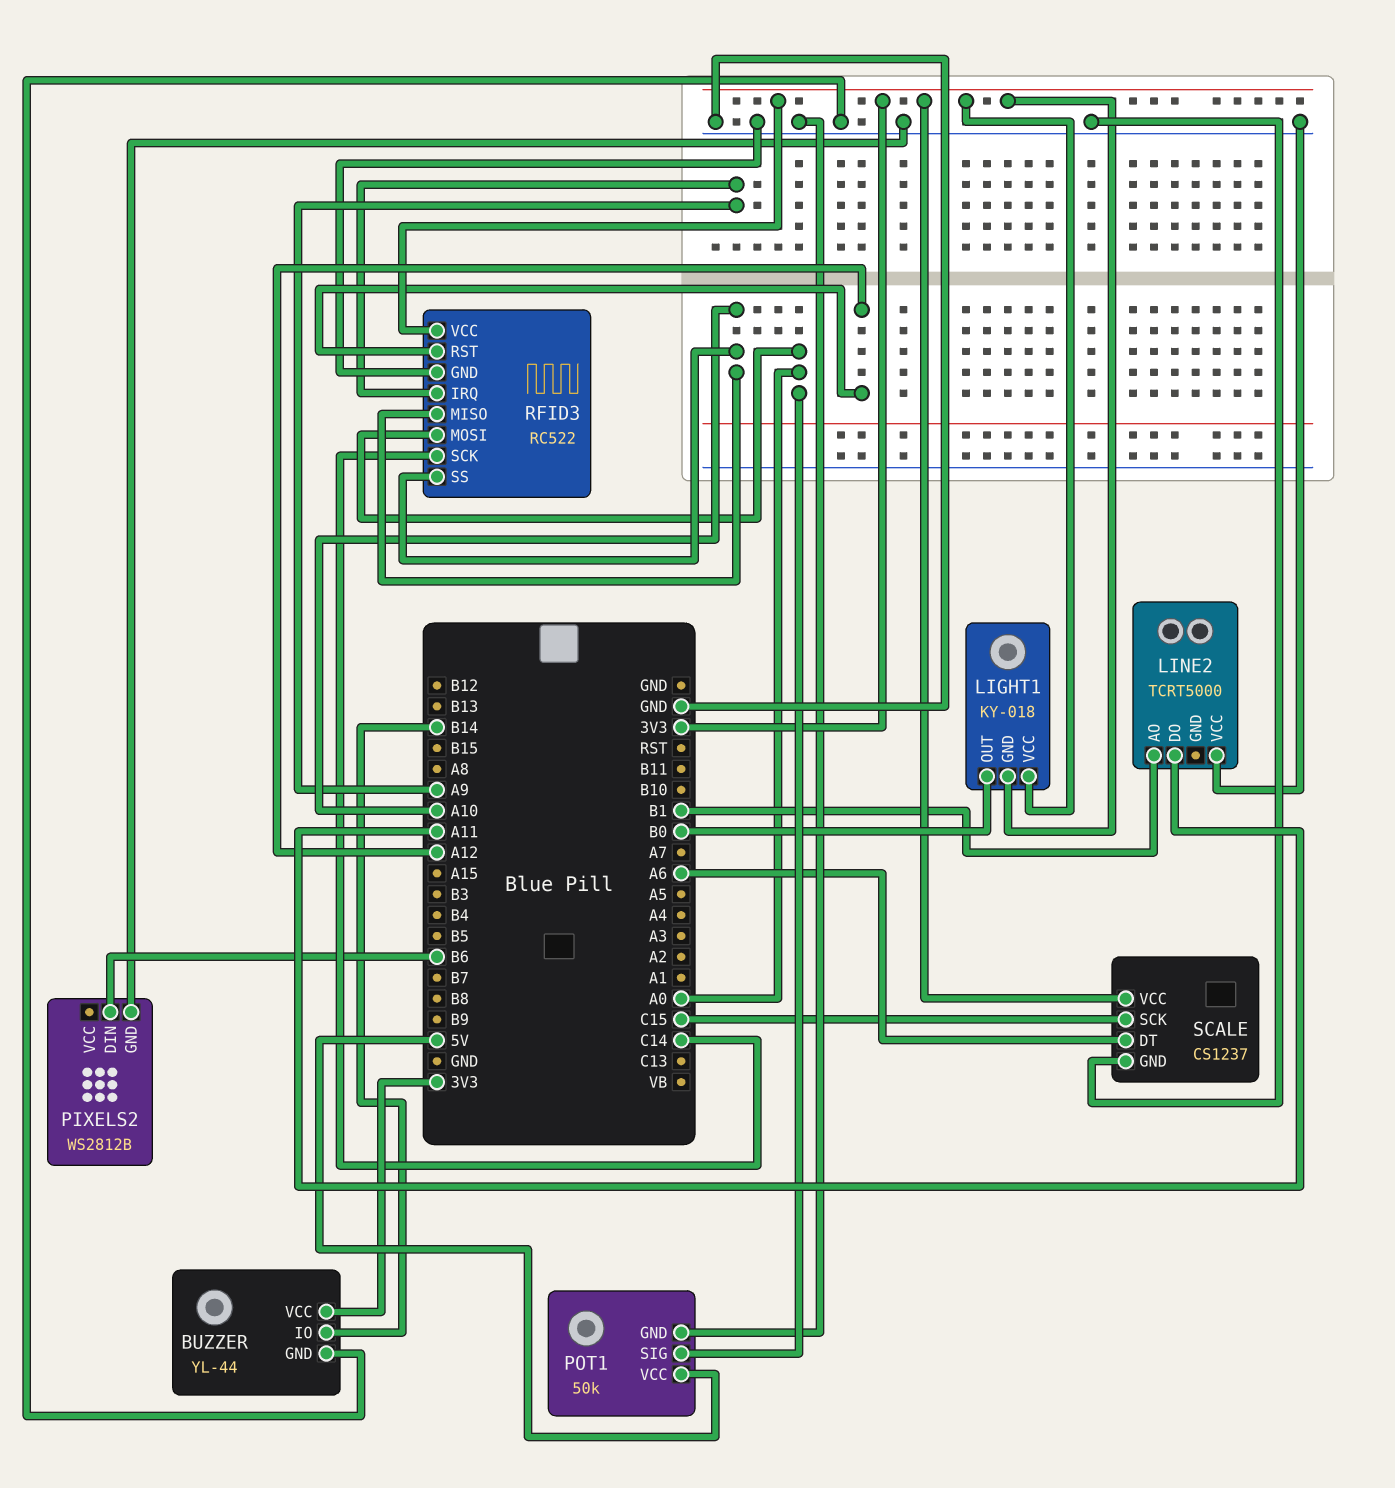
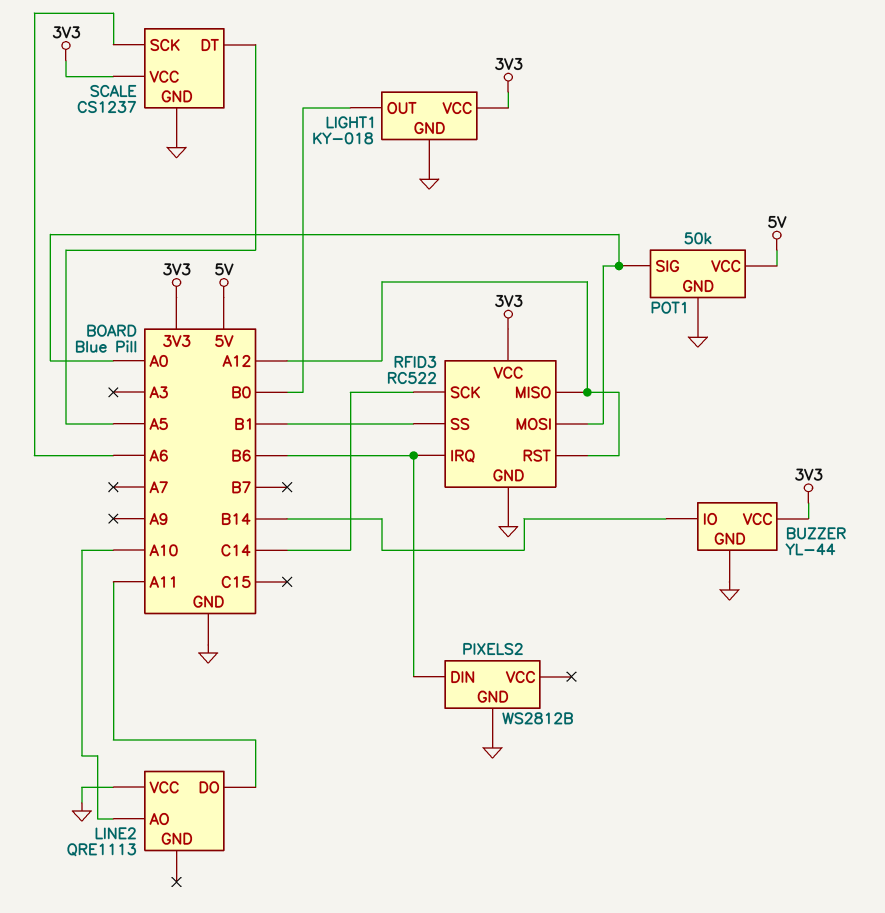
LIGHT1 pin GND: 3V3 -> GND
LINE2: TCRT5000 -> QRE1113
LINE2 pin AO: B1 -> A10
RFID3 pin IRQ: A9 -> B6
RFID3 pin MISO: A10 -> A12
RFID3 pin SS: A10 -> B1
SCALE pin DT: A6 -> A5
SCALE pin SCK: C15 -> A6

